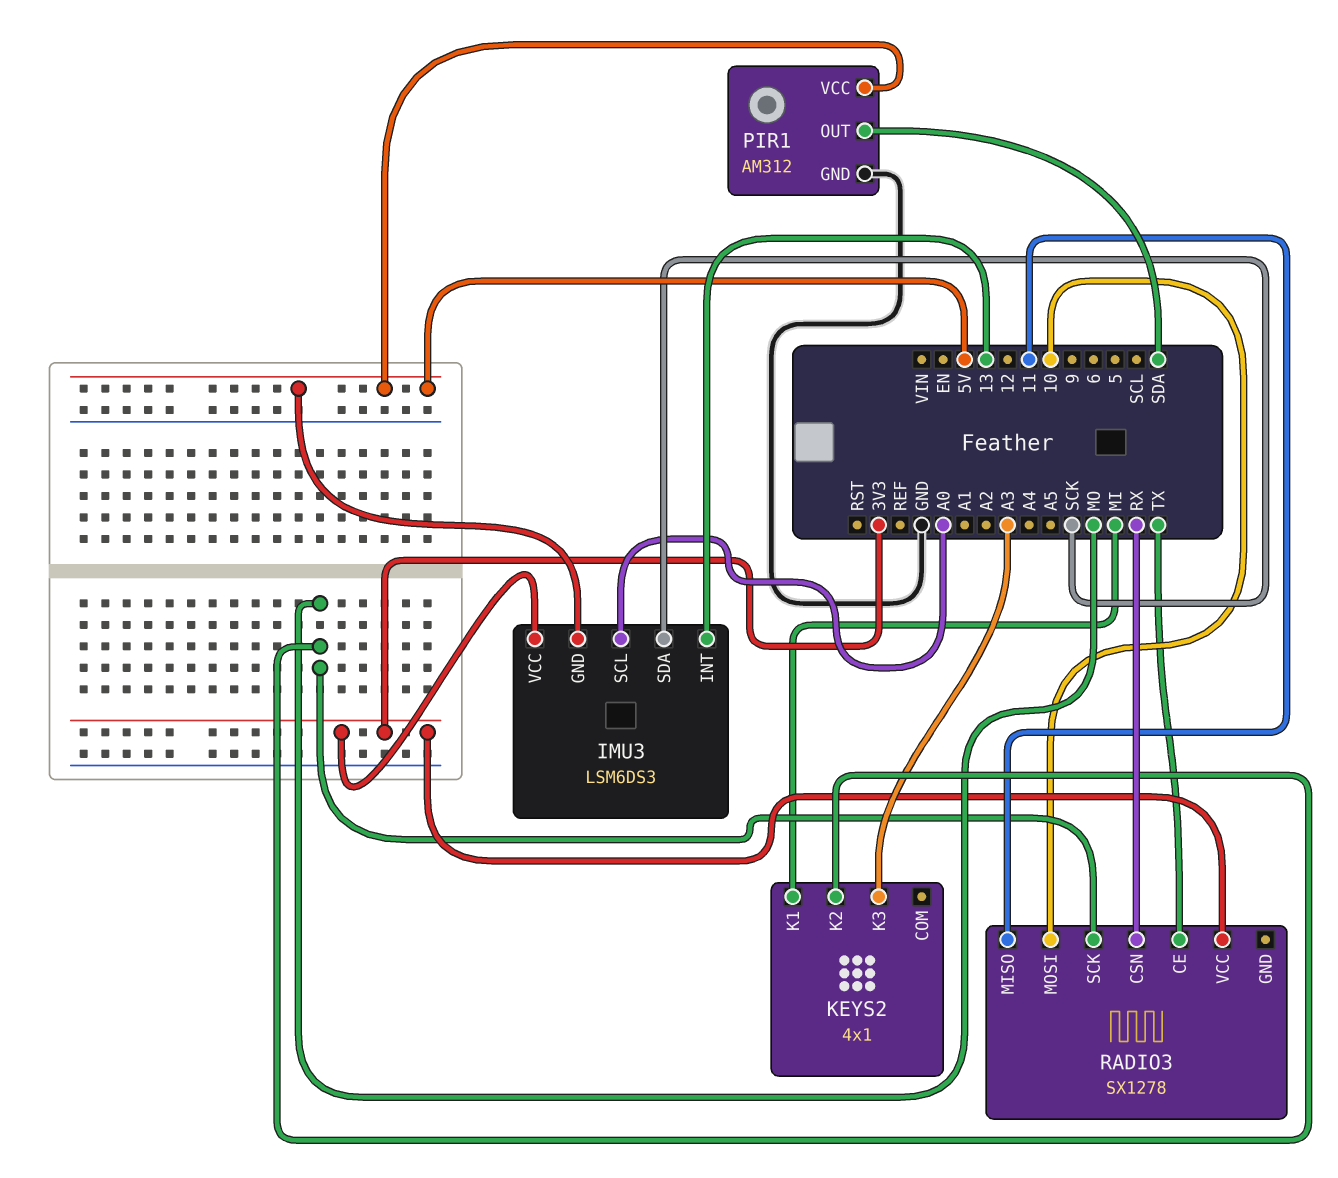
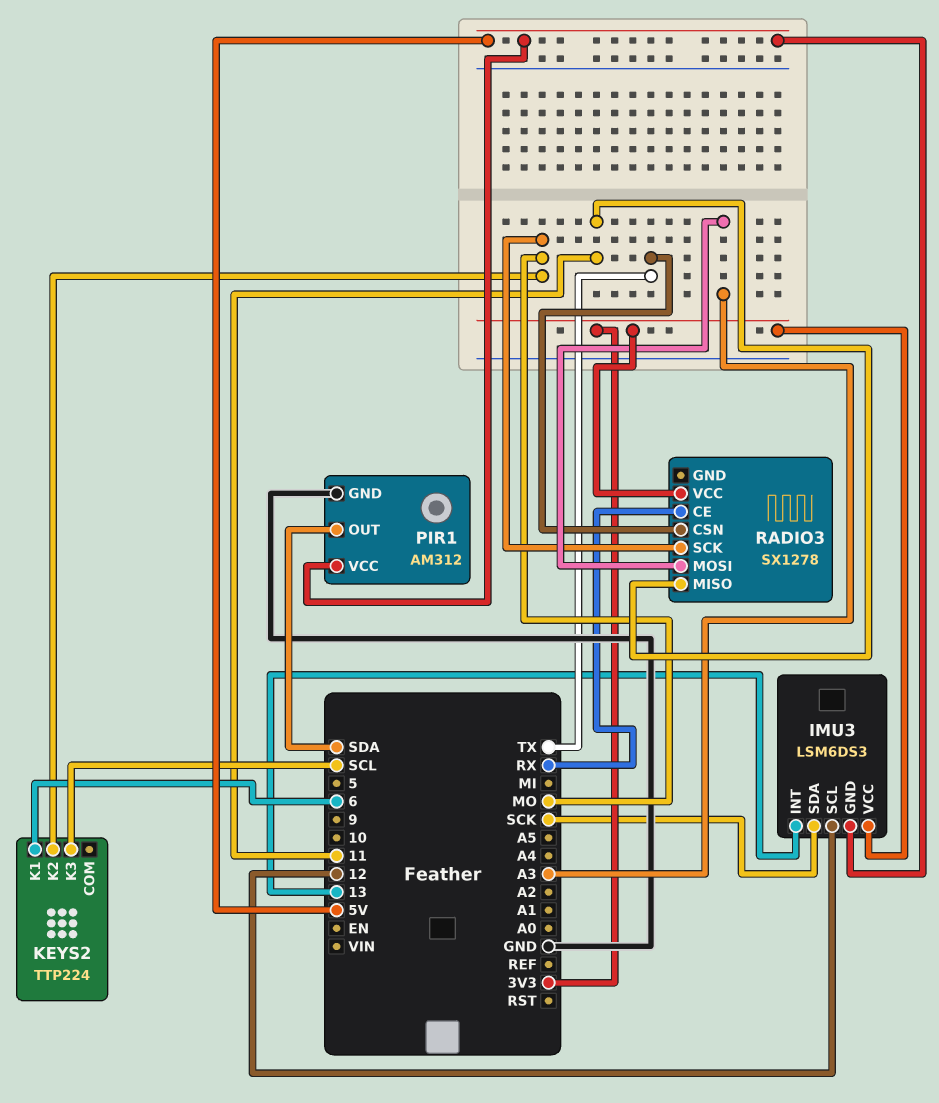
IMU3 pin SCL: A0 -> 12
KEYS2: 4x1 -> TTP224
KEYS2 pin K1: MI -> 6
KEYS2 pin K3: A3 -> SCL
RADIO3 pin CE: TX -> RX
RADIO3 pin CSN: RX -> TX
RADIO3 pin MOSI: 10 -> A3

